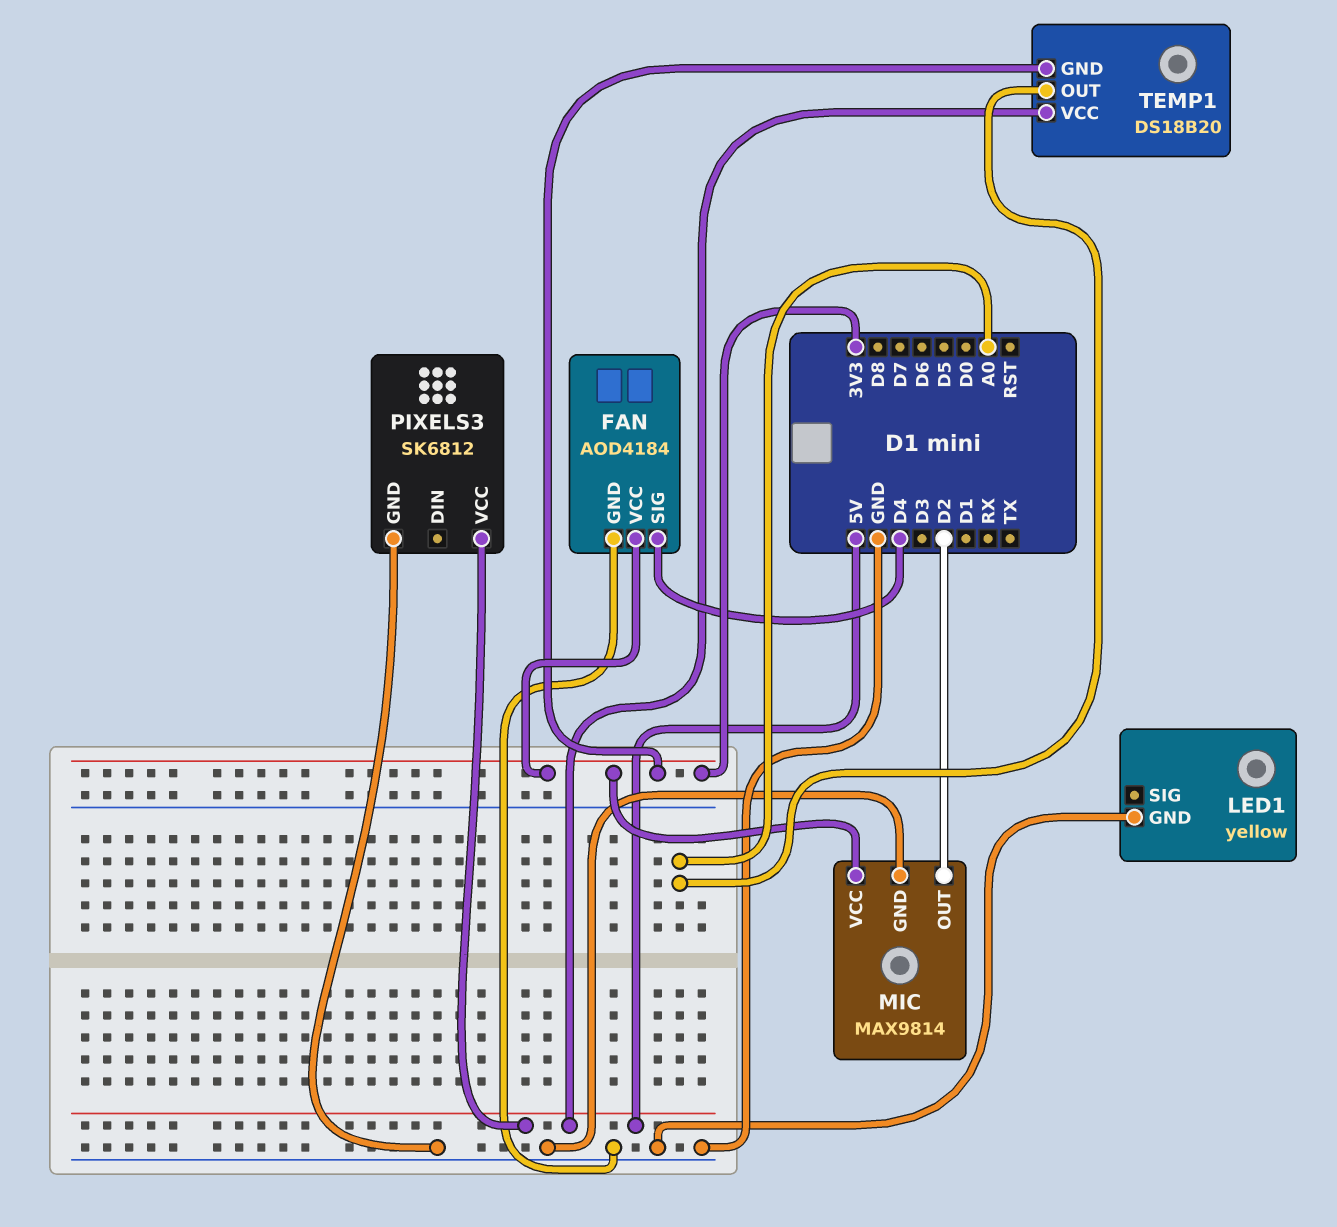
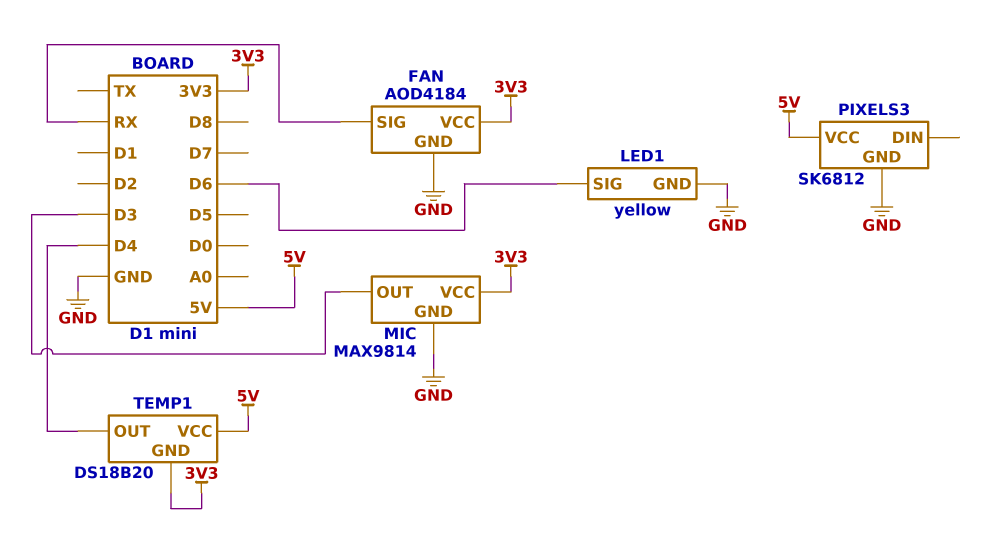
FAN pin SIG: D4 -> RX
LED1 pin SIG: none -> D6
MIC pin OUT: D2 -> D3
TEMP1 pin OUT: A0 -> D4

